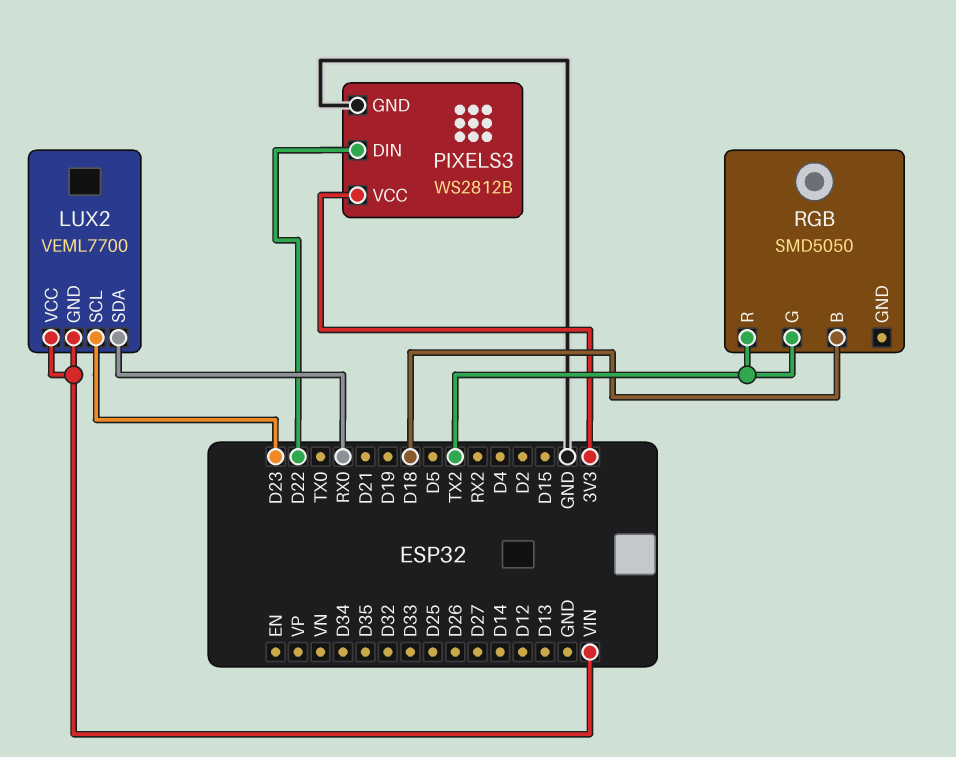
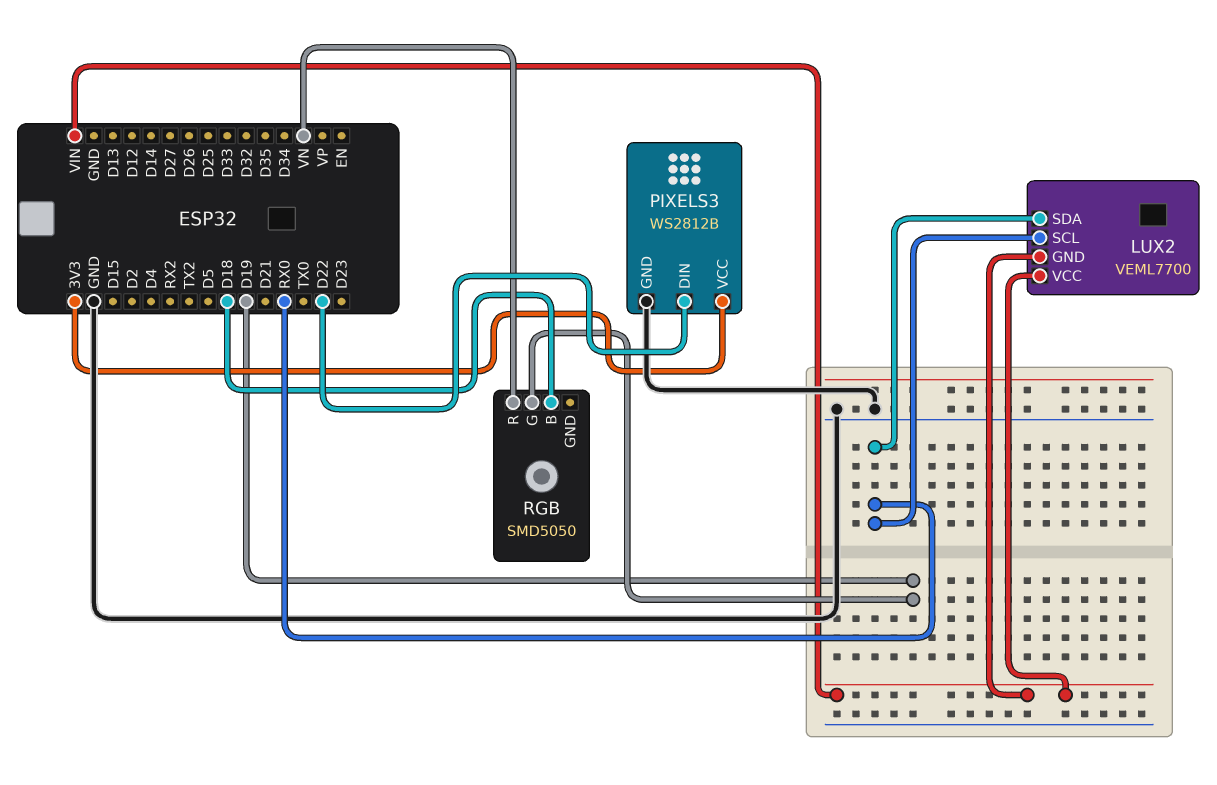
LUX2 pin SCL: D23 -> RX0
RGB pin G: TX2 -> D19
RGB pin R: TX2 -> VN

